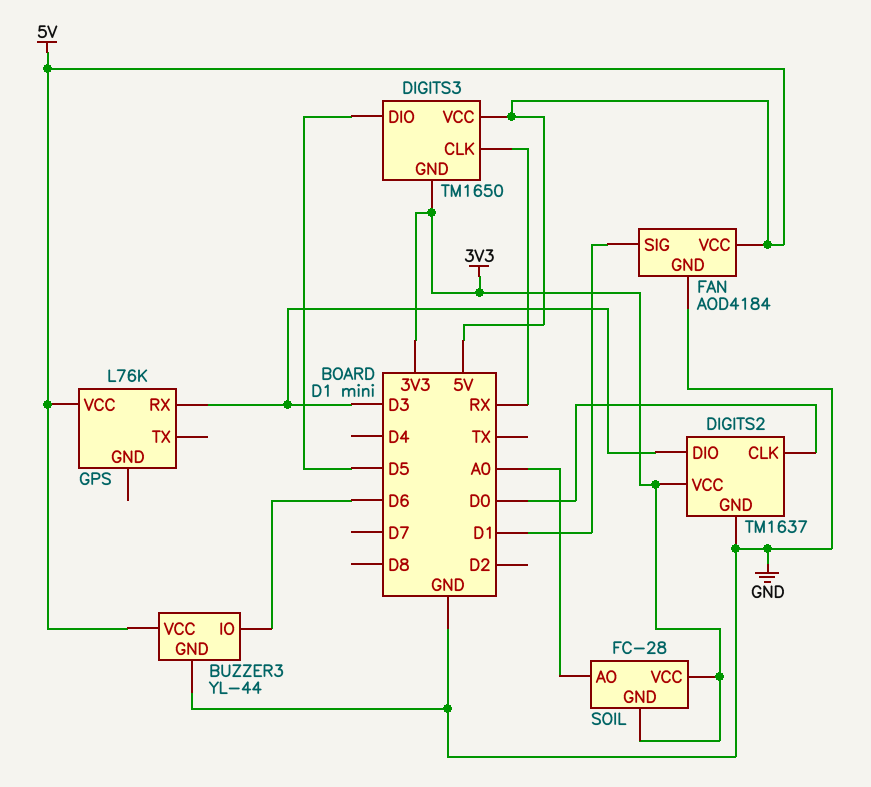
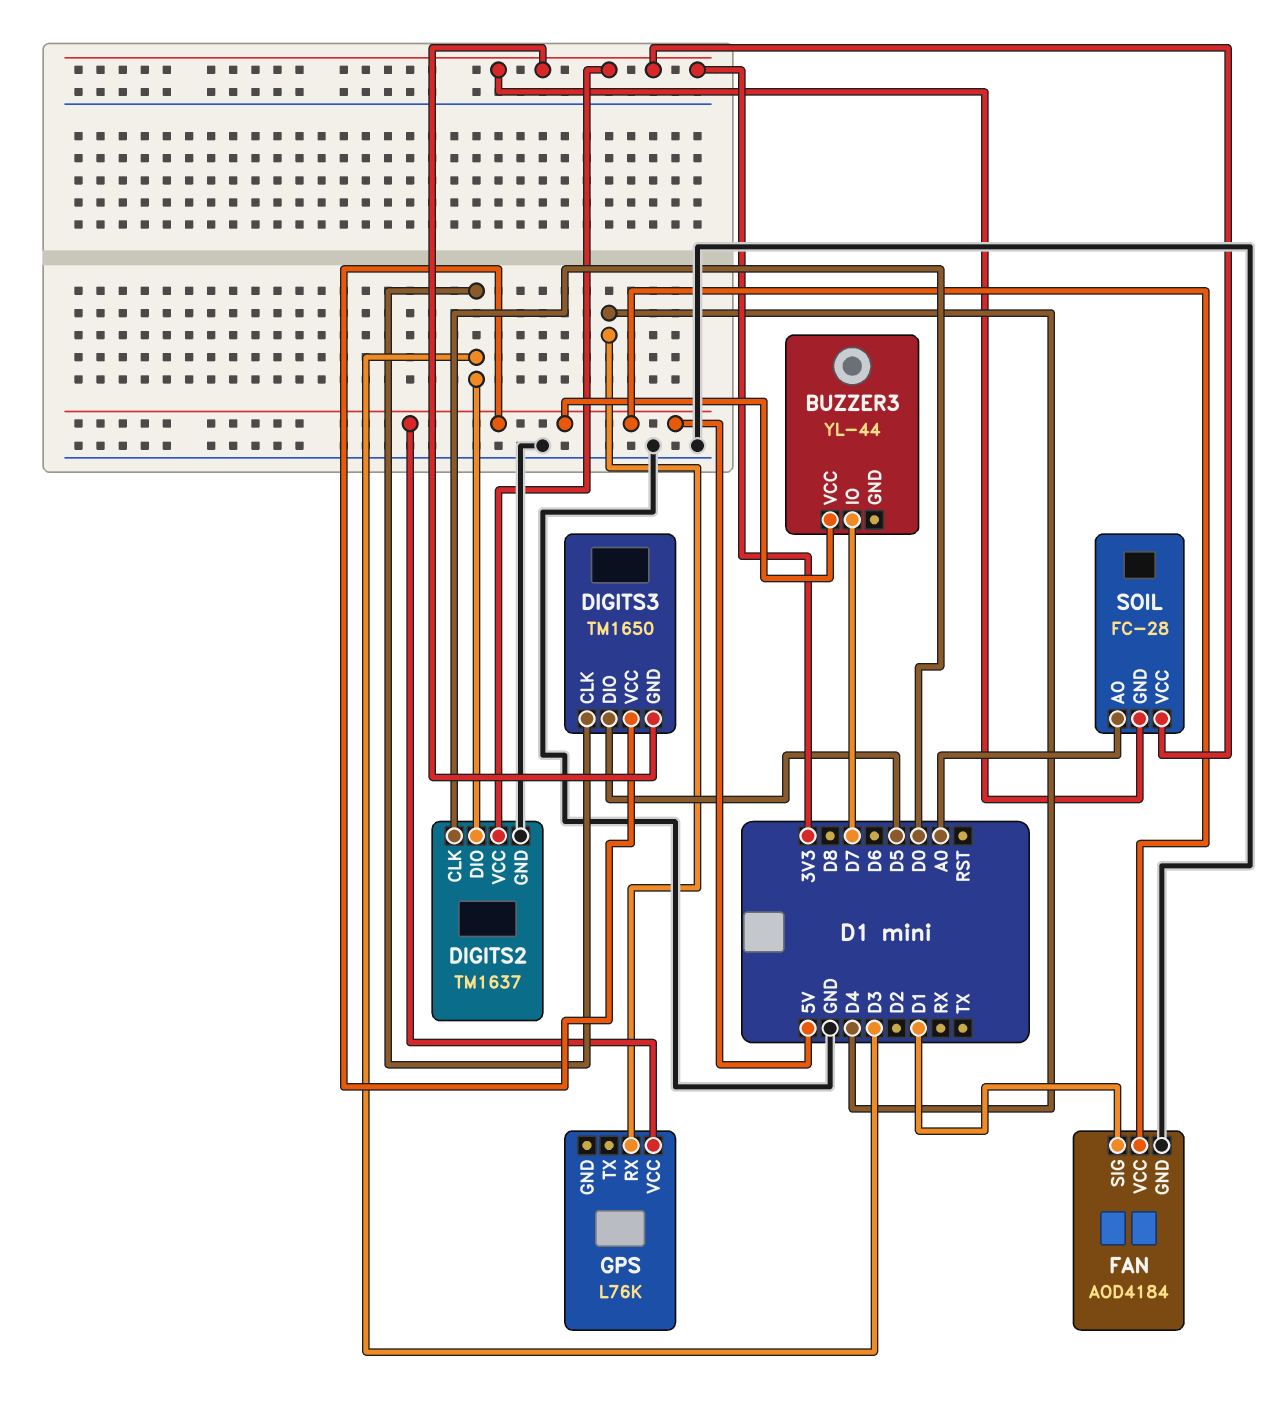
BUZZER3 pin GND: GND -> none
BUZZER3 pin IO: D6 -> D7
DIGITS3 pin CLK: RX -> D3
GPS pin RX: D3 -> D4

